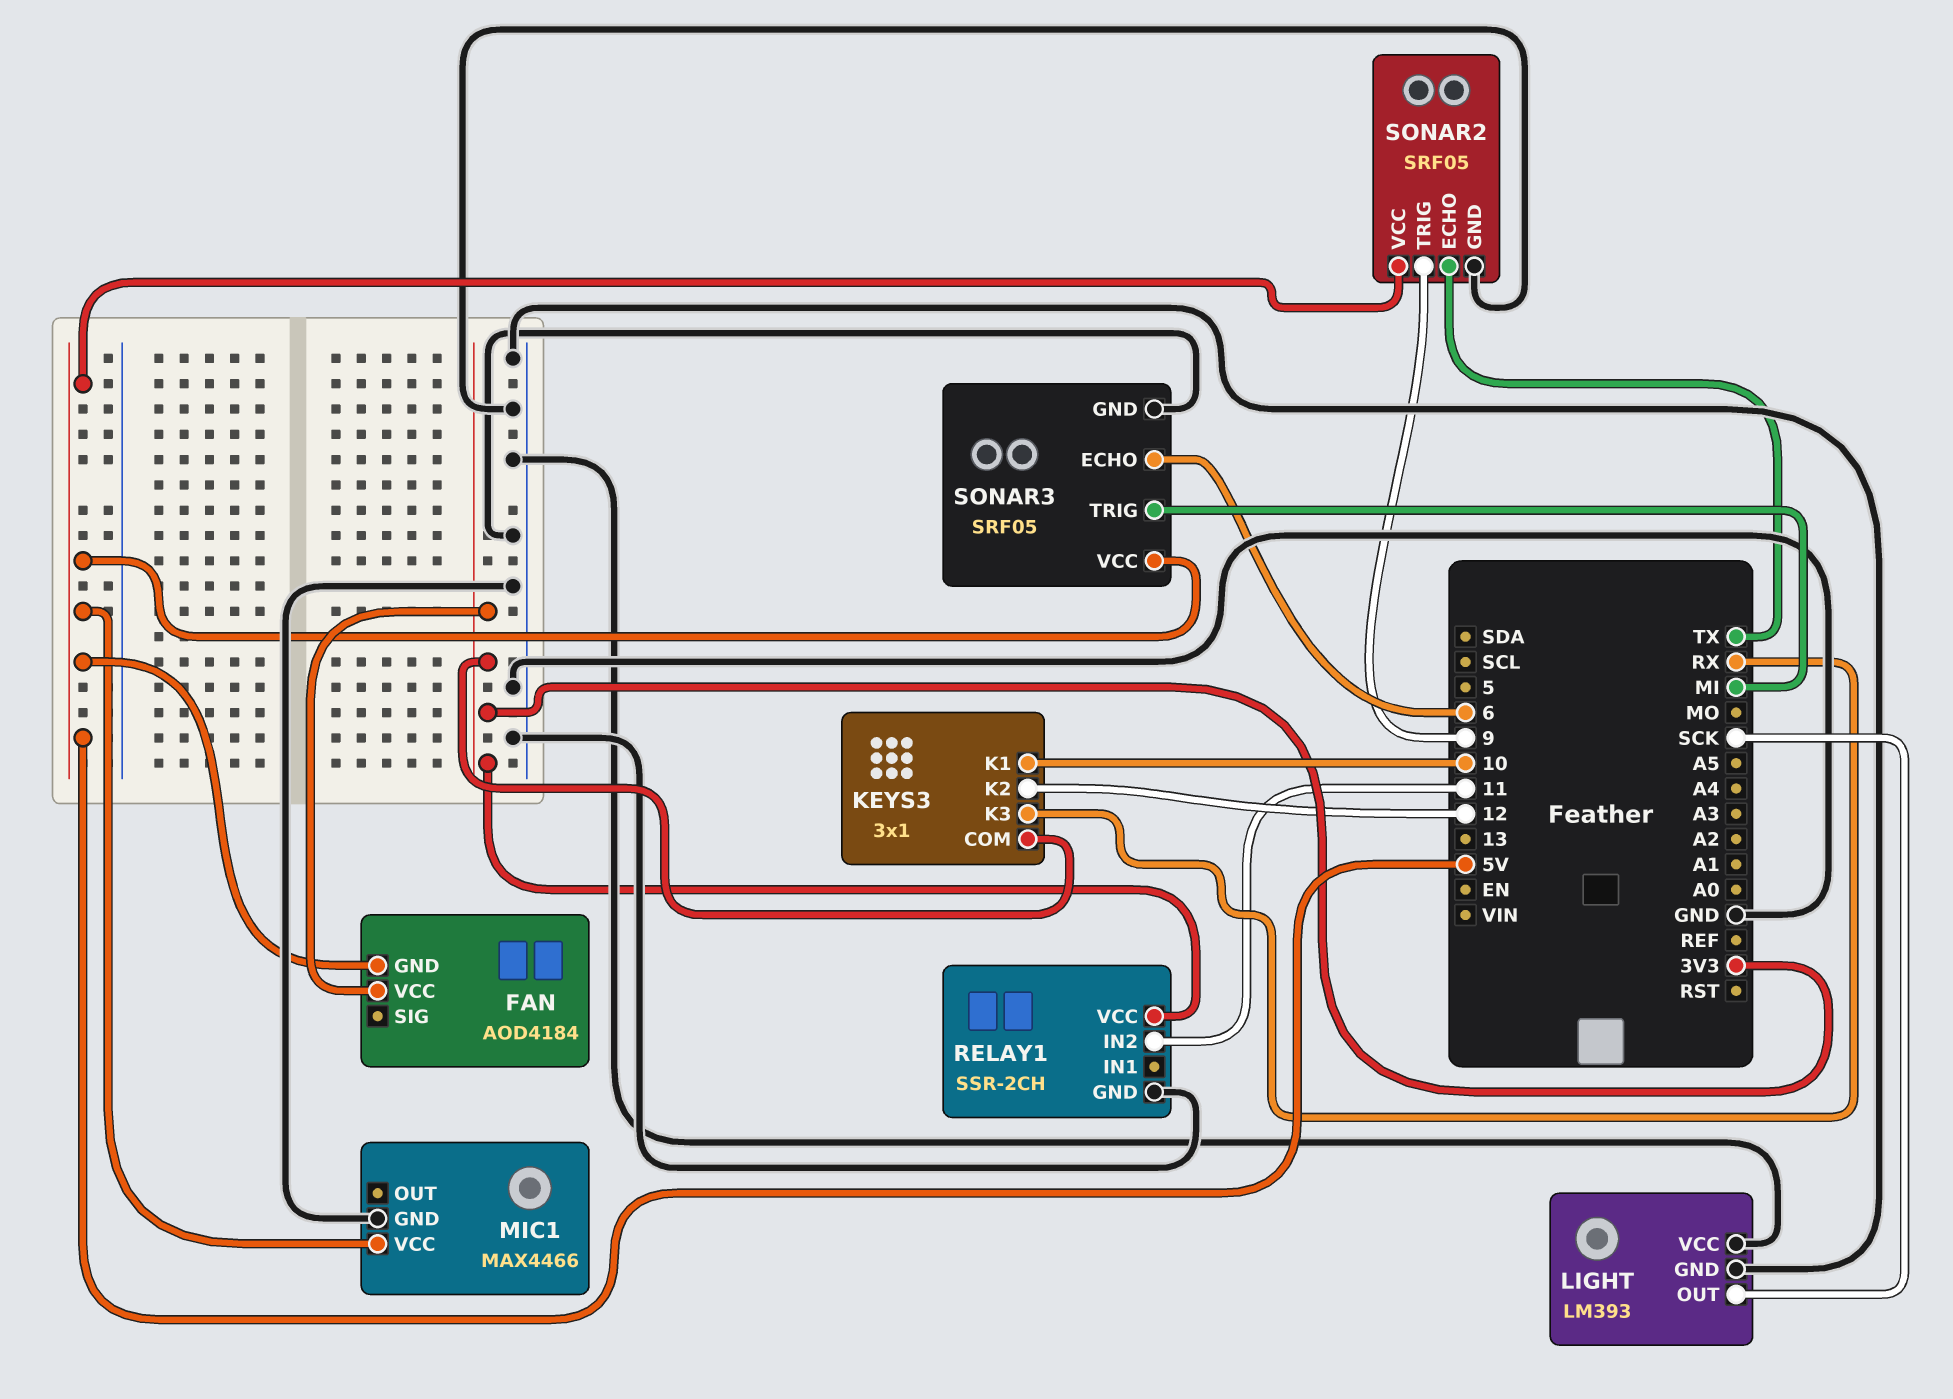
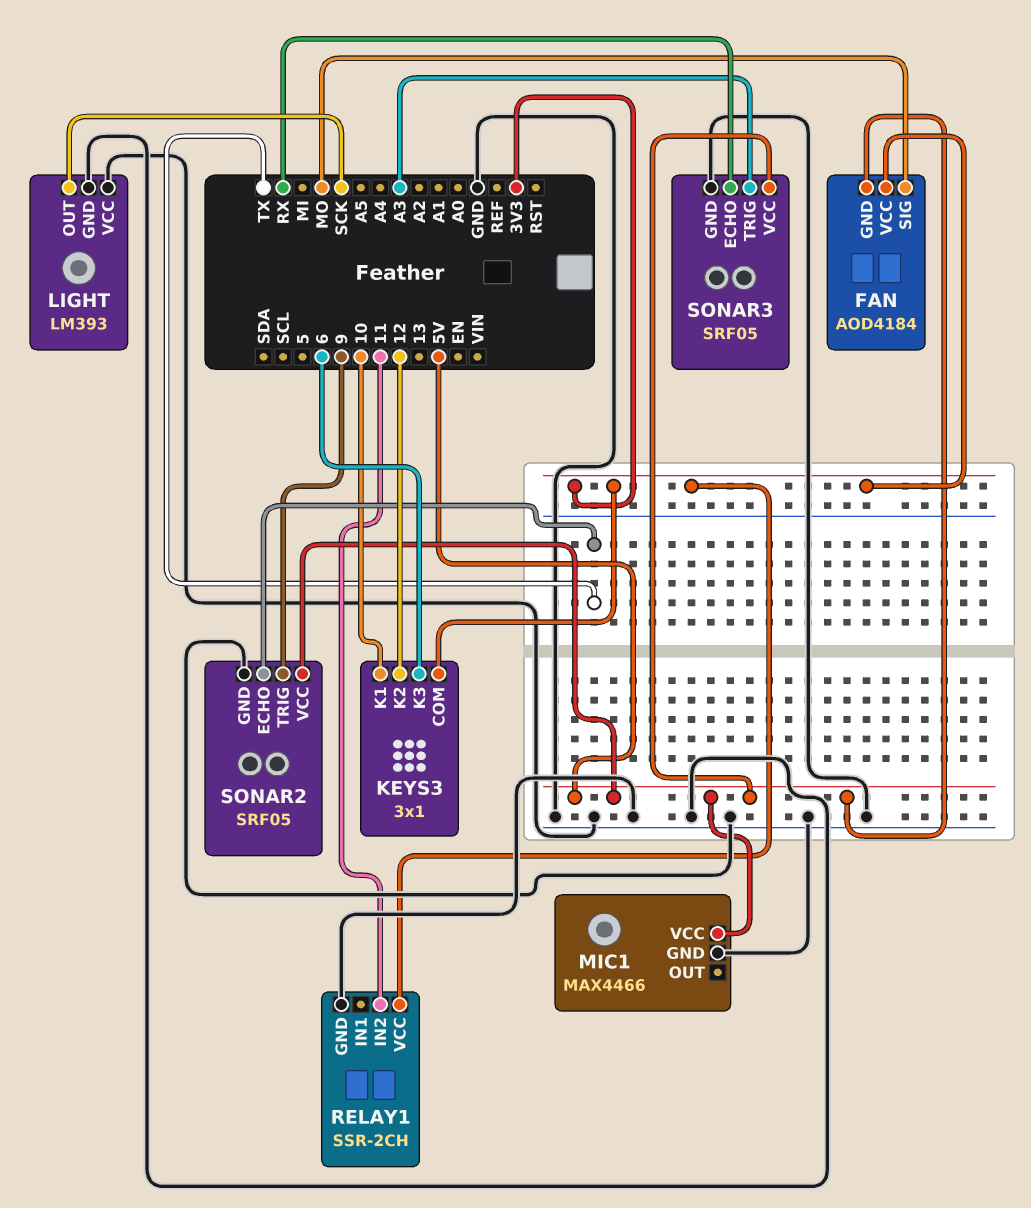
FAN pin SIG: none -> MO
KEYS3 pin K3: RX -> 6
SONAR3 pin ECHO: 6 -> RX
SONAR3 pin TRIG: MI -> A3

